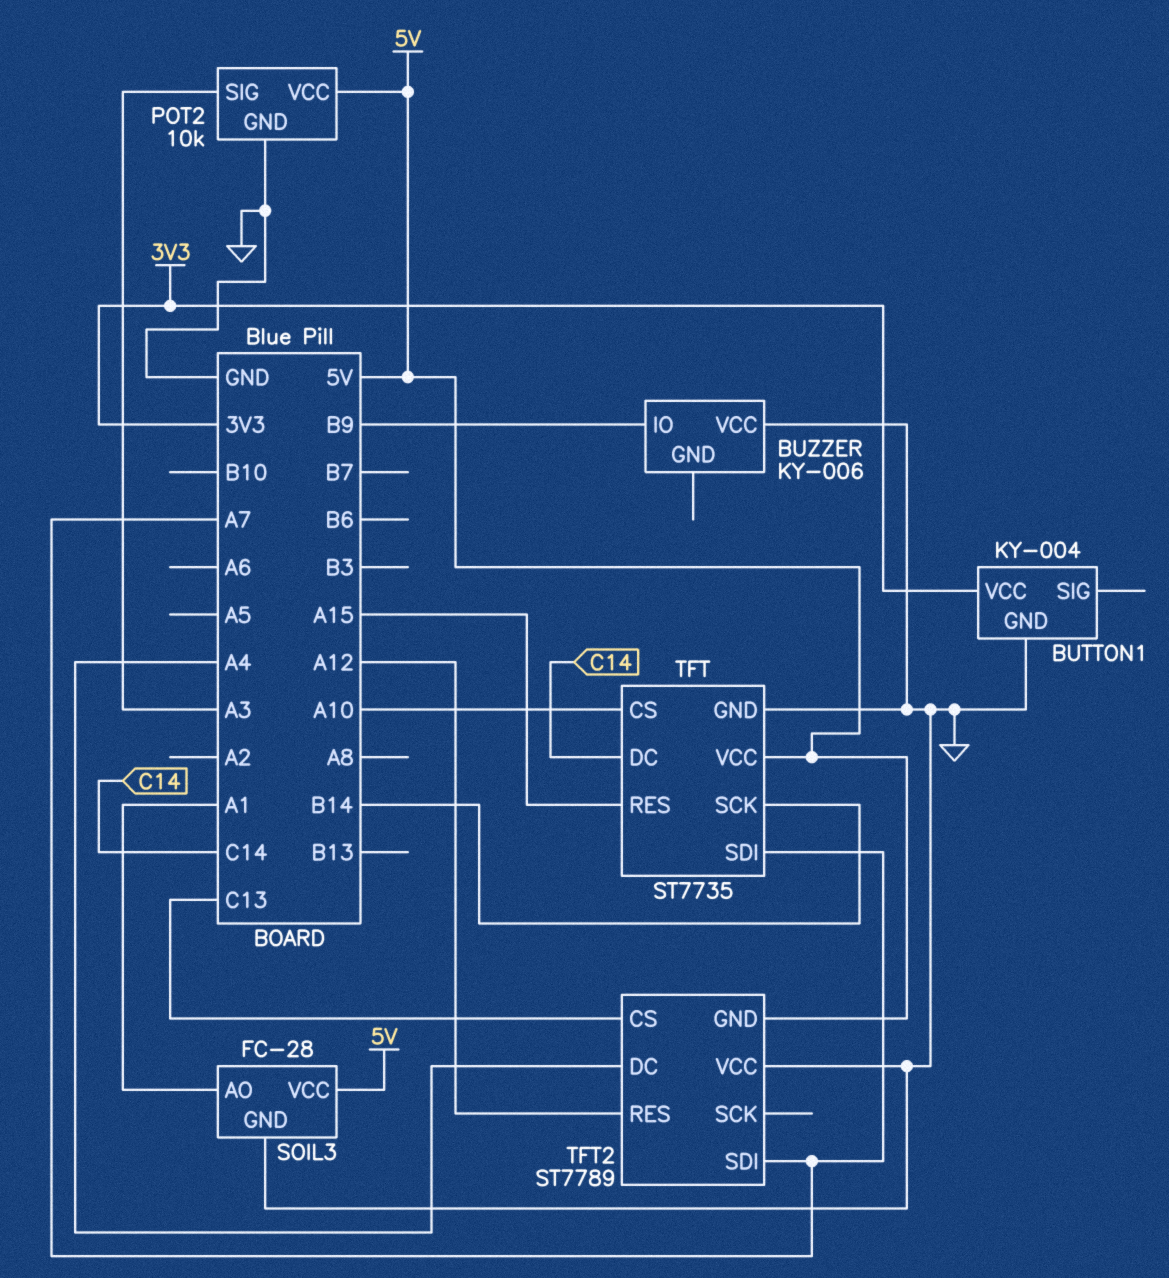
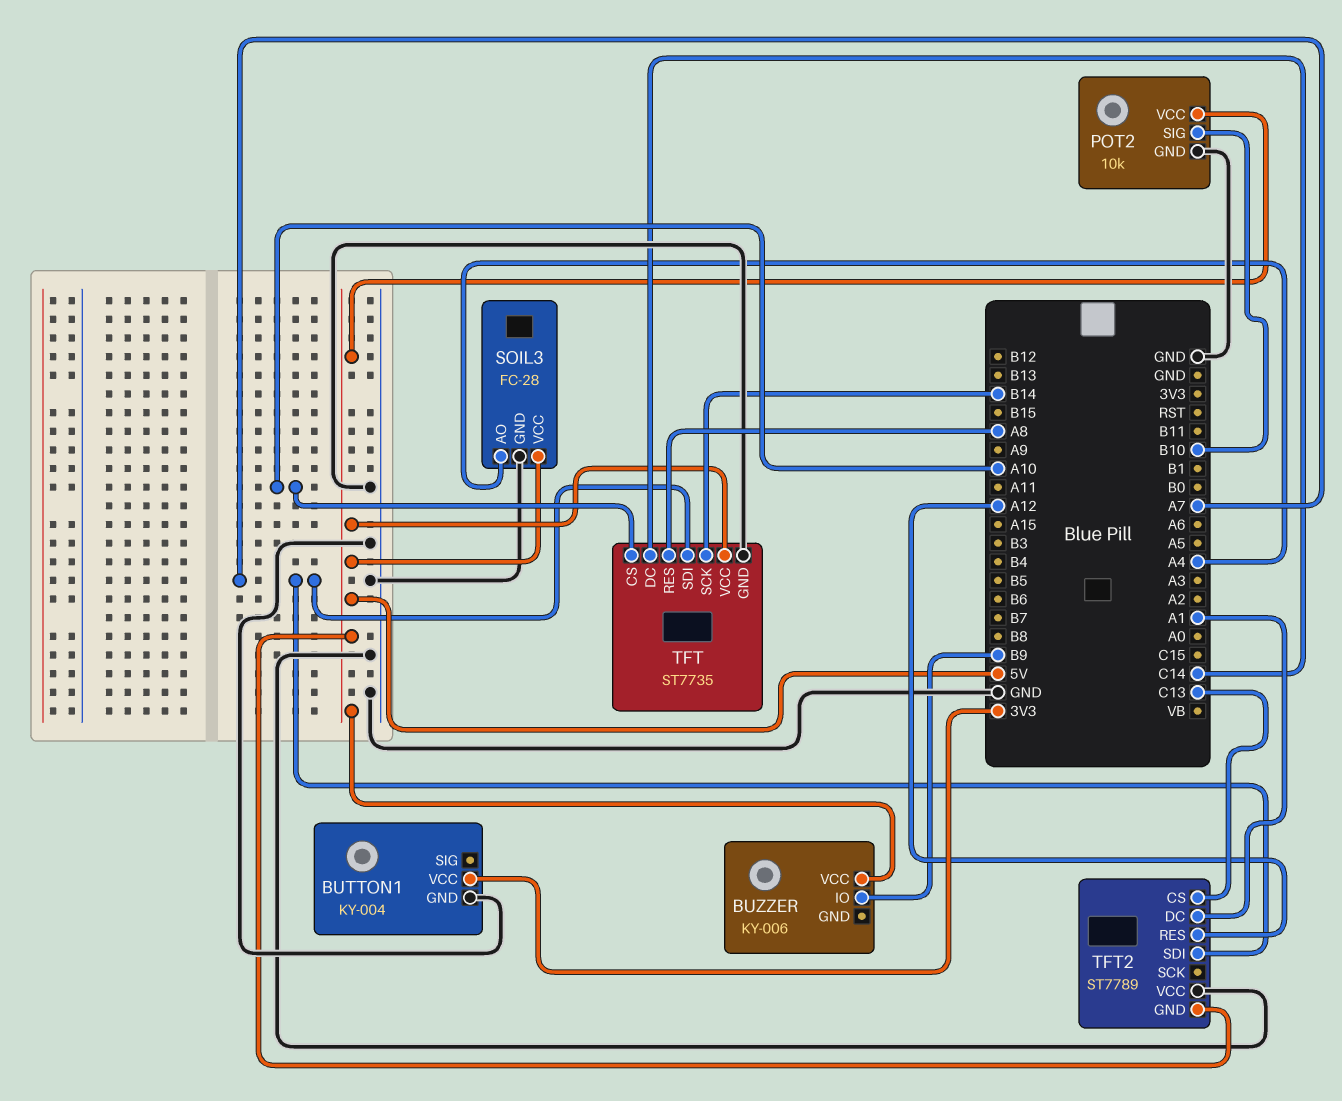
BUZZER pin VCC: GND -> 5V
POT2 pin SIG: A3 -> B10
SOIL3 pin AO: A1 -> A4
TFT pin RES: A15 -> A8
TFT2 pin DC: A4 -> A1

